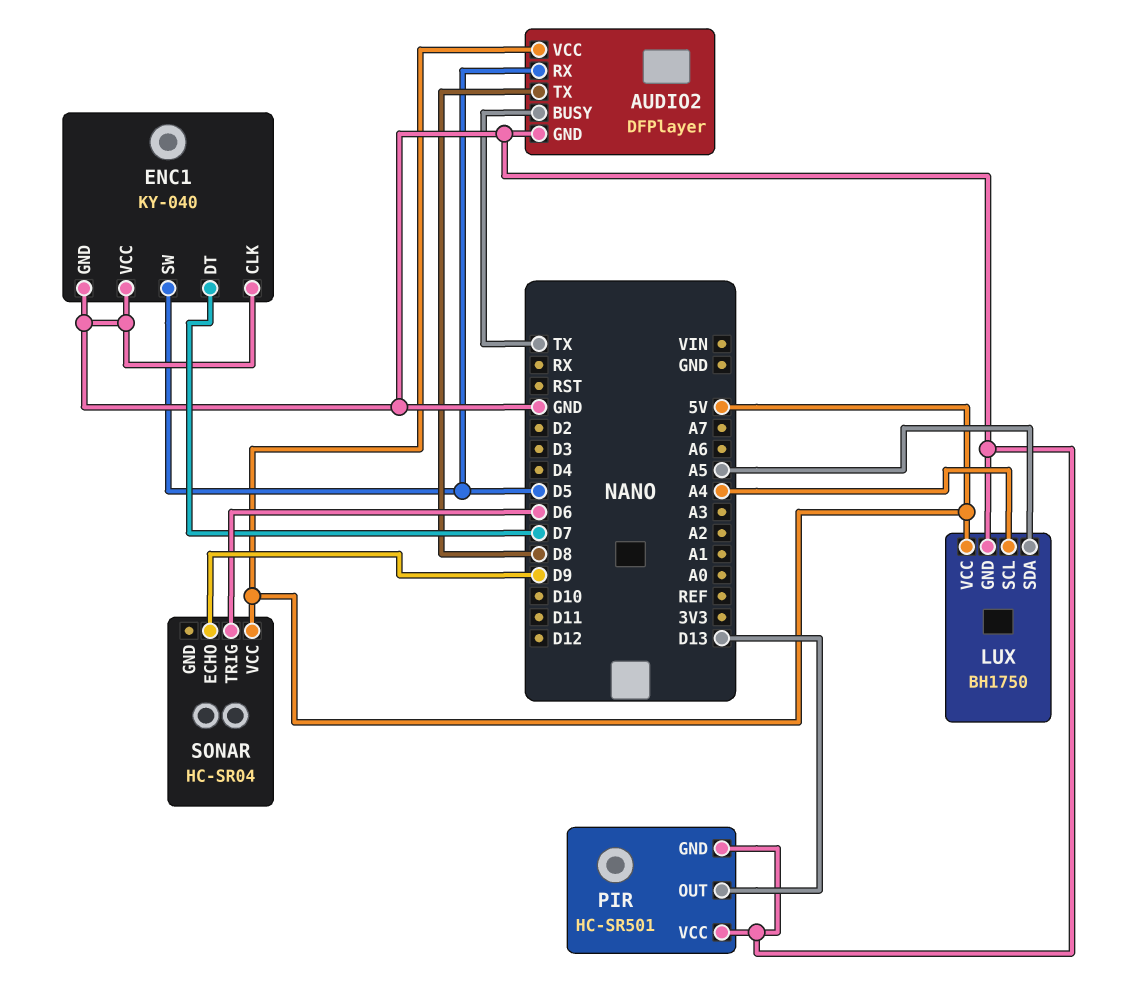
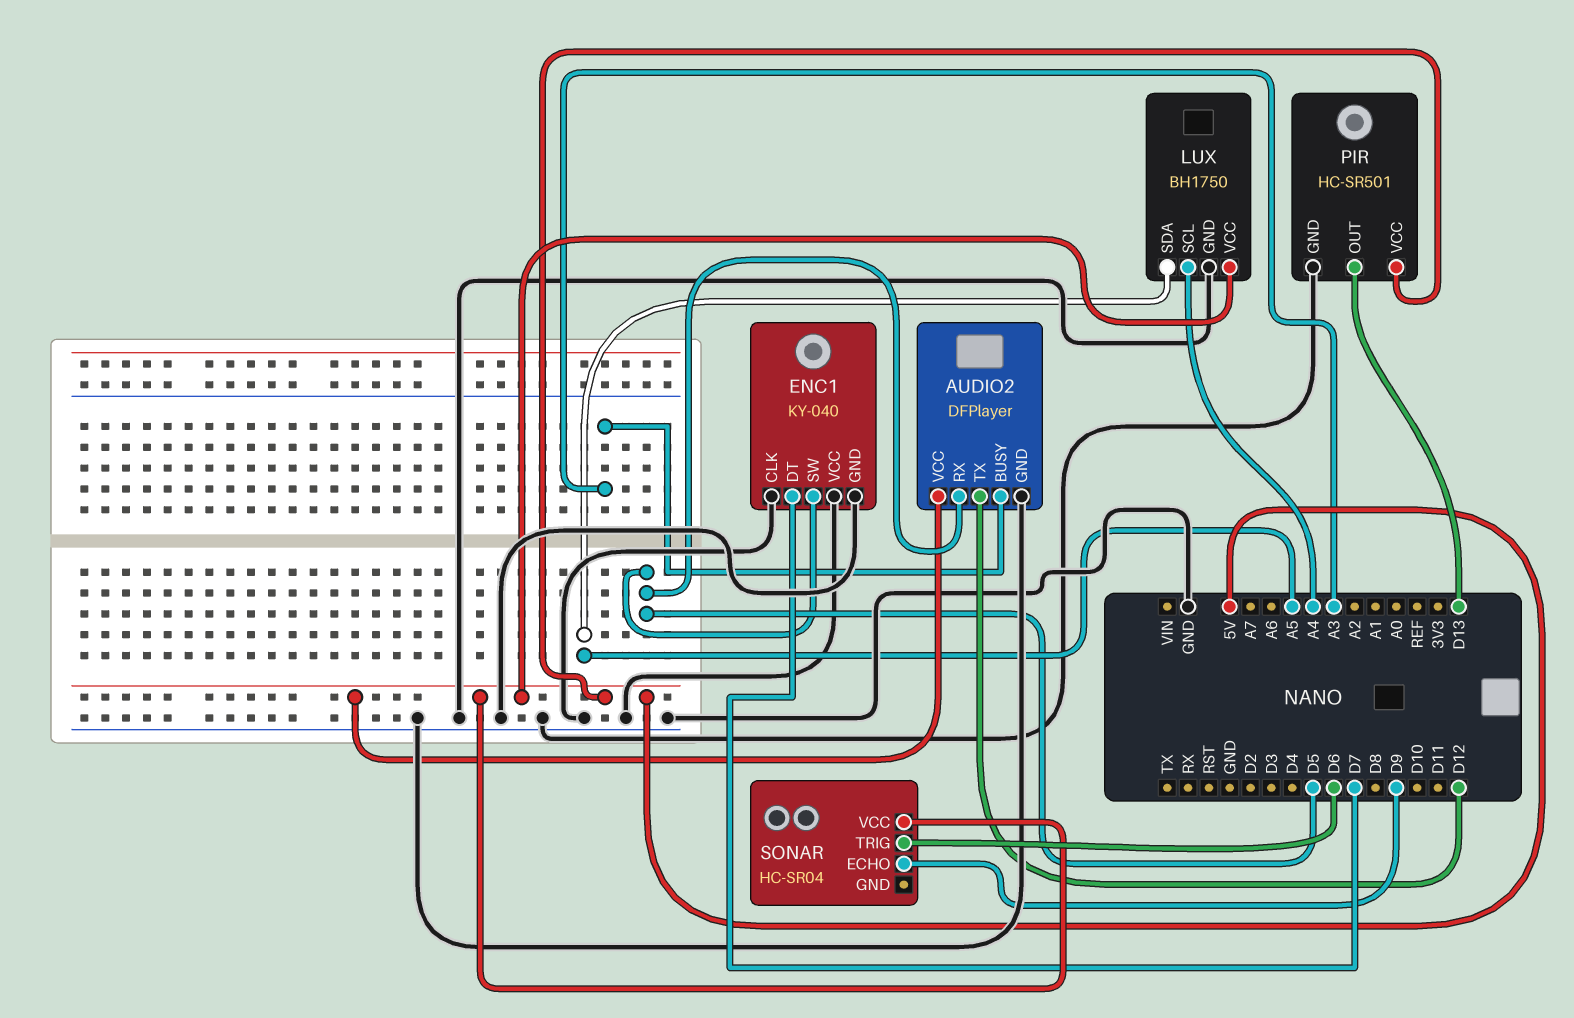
AUDIO2 pin BUSY: TX -> A3
AUDIO2 pin TX: D8 -> D12
PIR pin VCC: GND -> 5V

